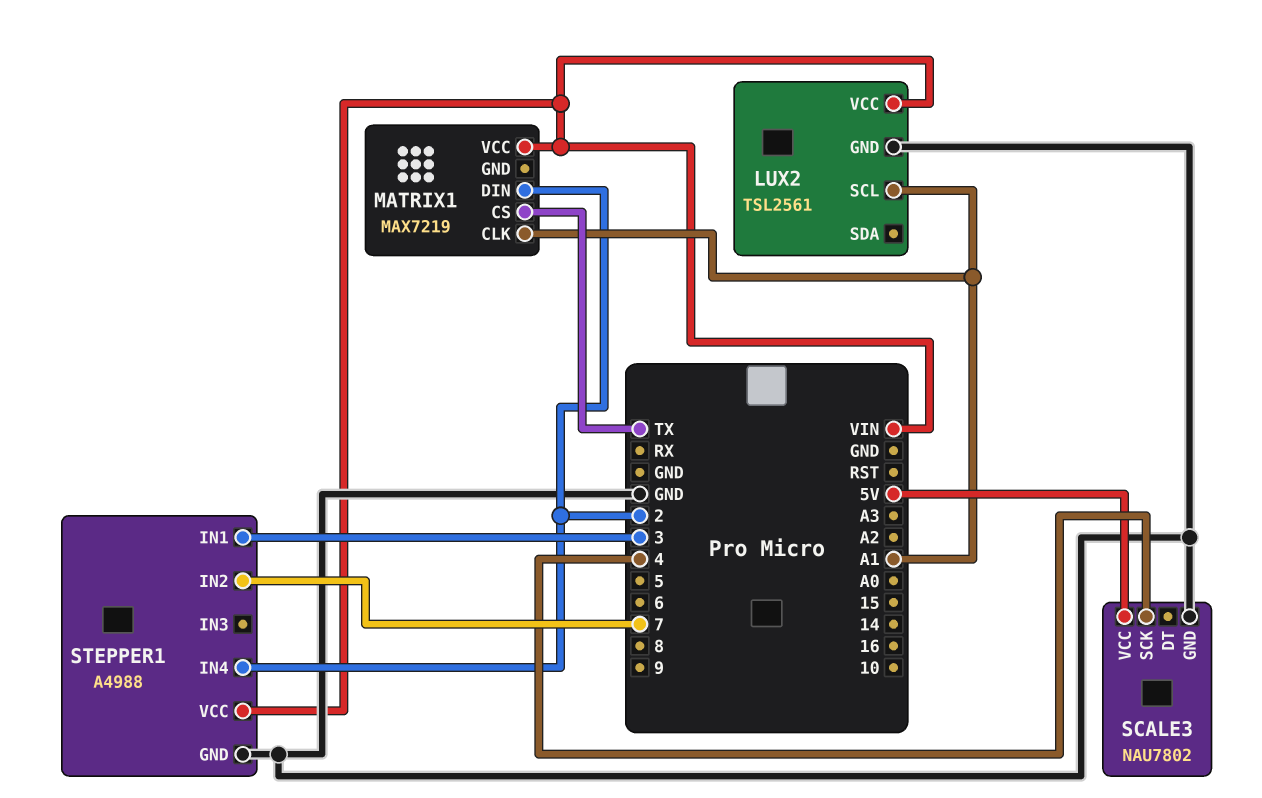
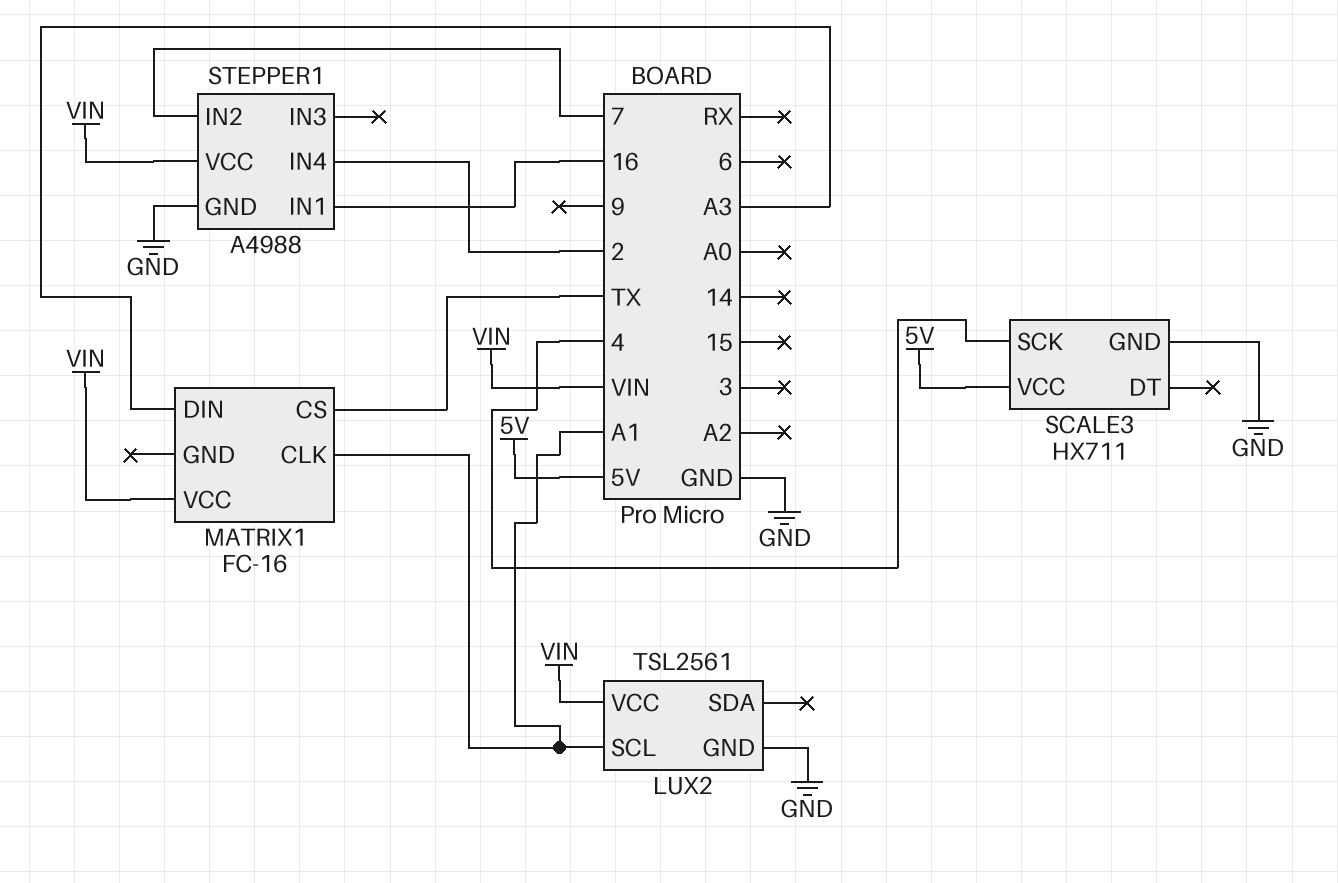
MATRIX1: MAX7219 -> FC-16
MATRIX1 pin DIN: 2 -> A3
SCALE3: NAU7802 -> HX711
STEPPER1 pin IN1: 3 -> 16

